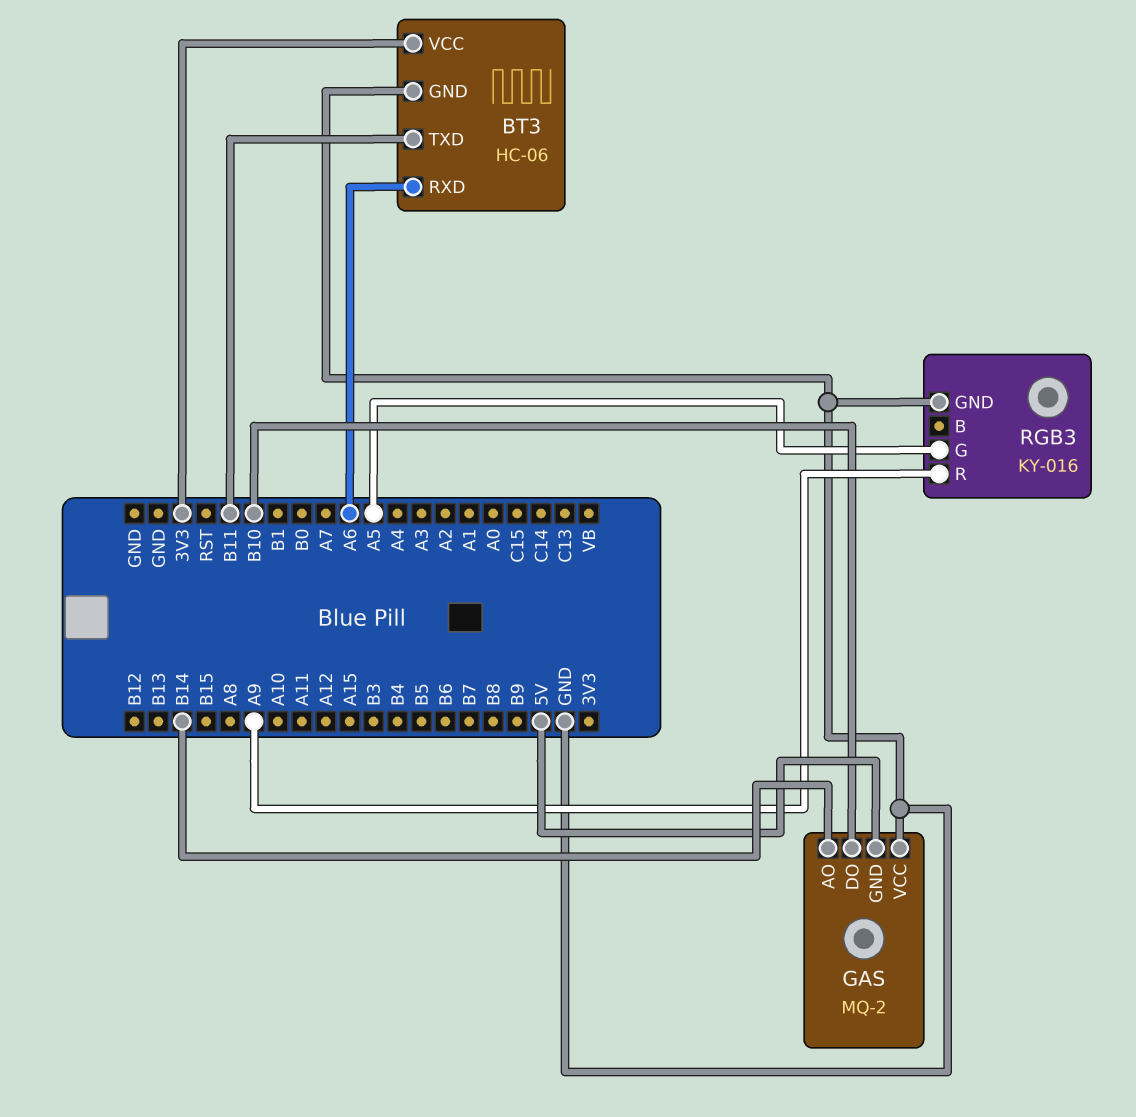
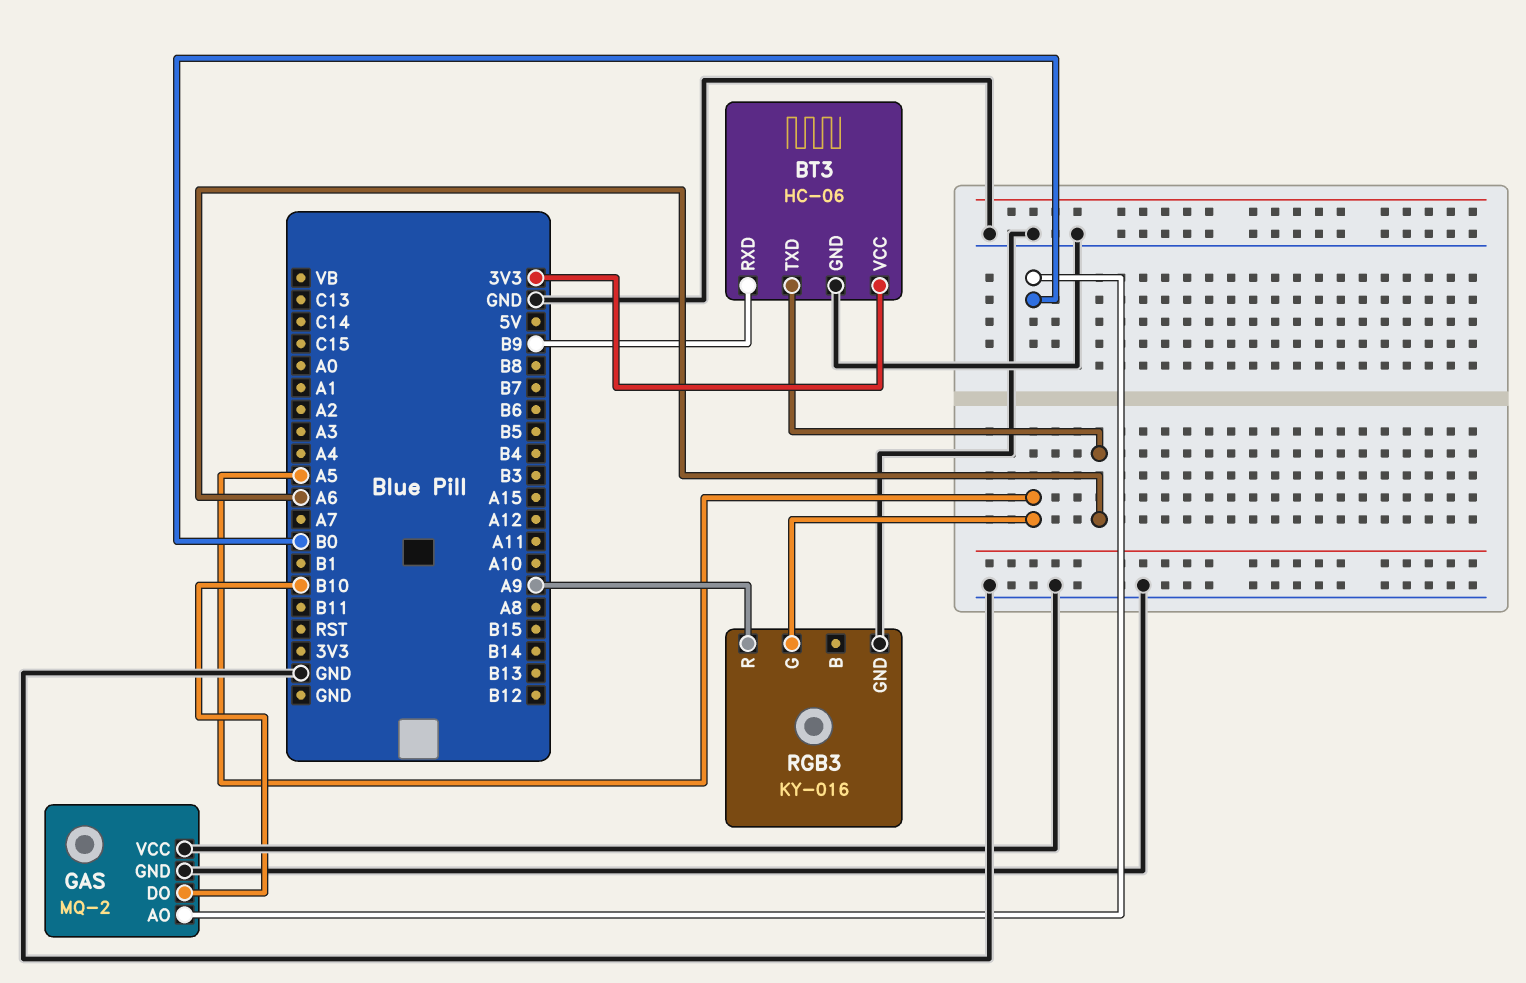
BT3 pin RXD: A6 -> B9
BT3 pin TXD: B11 -> A6
GAS pin AO: B14 -> B0
GAS pin GND: 5V -> GND

